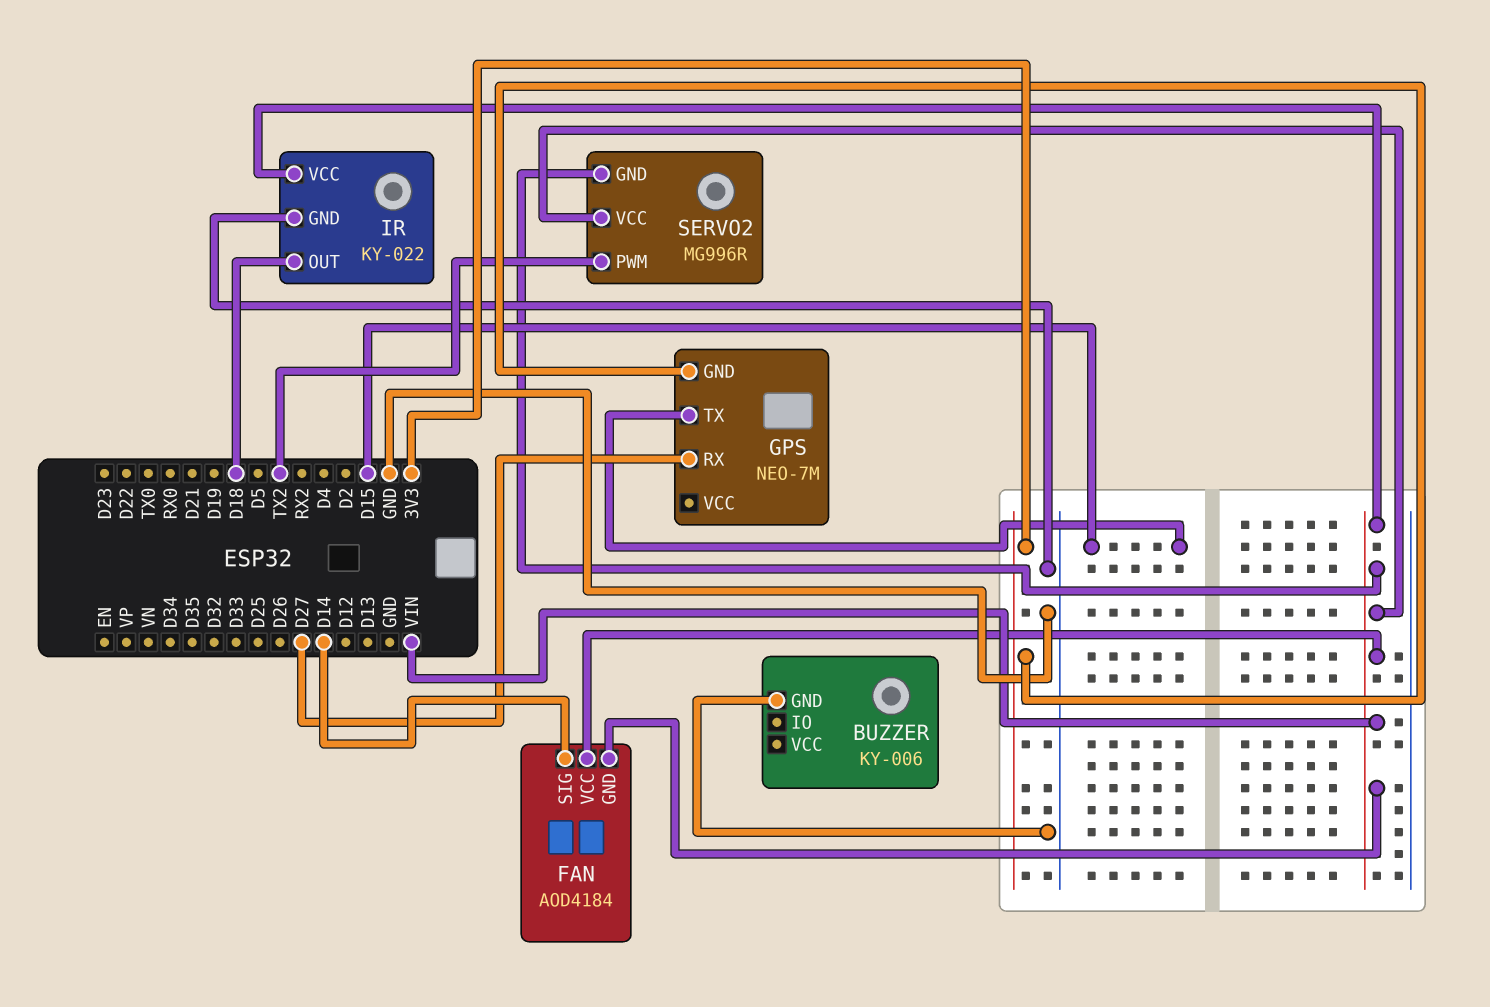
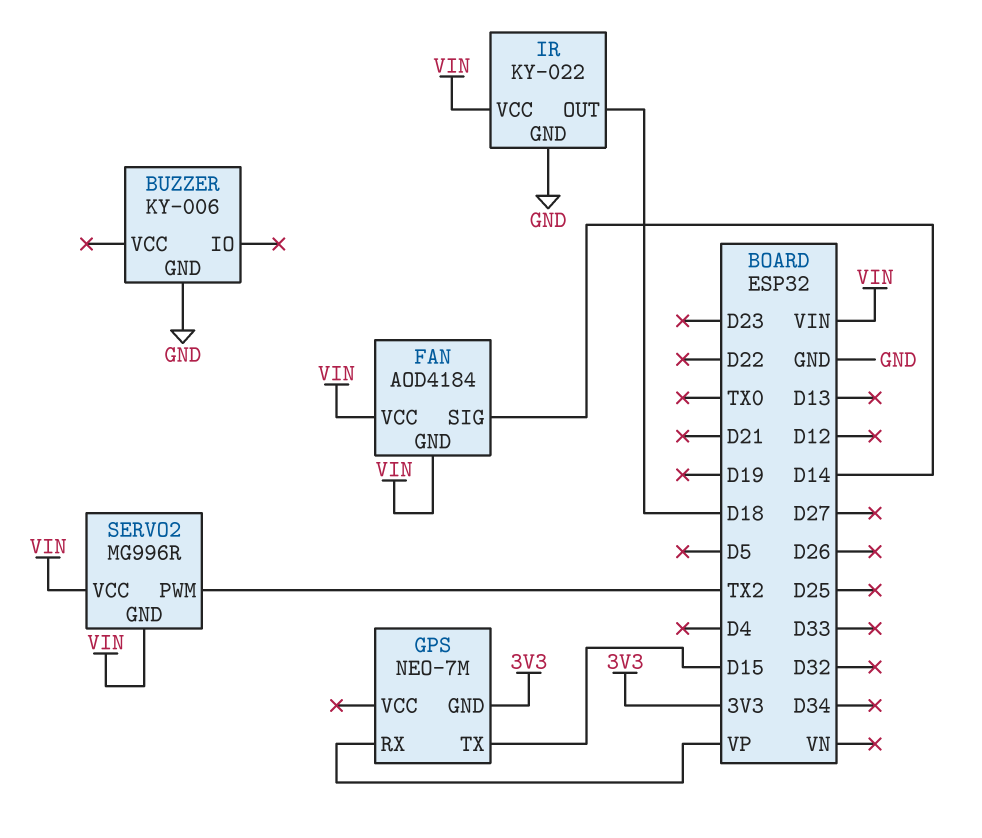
GPS pin RX: D27 -> VP

